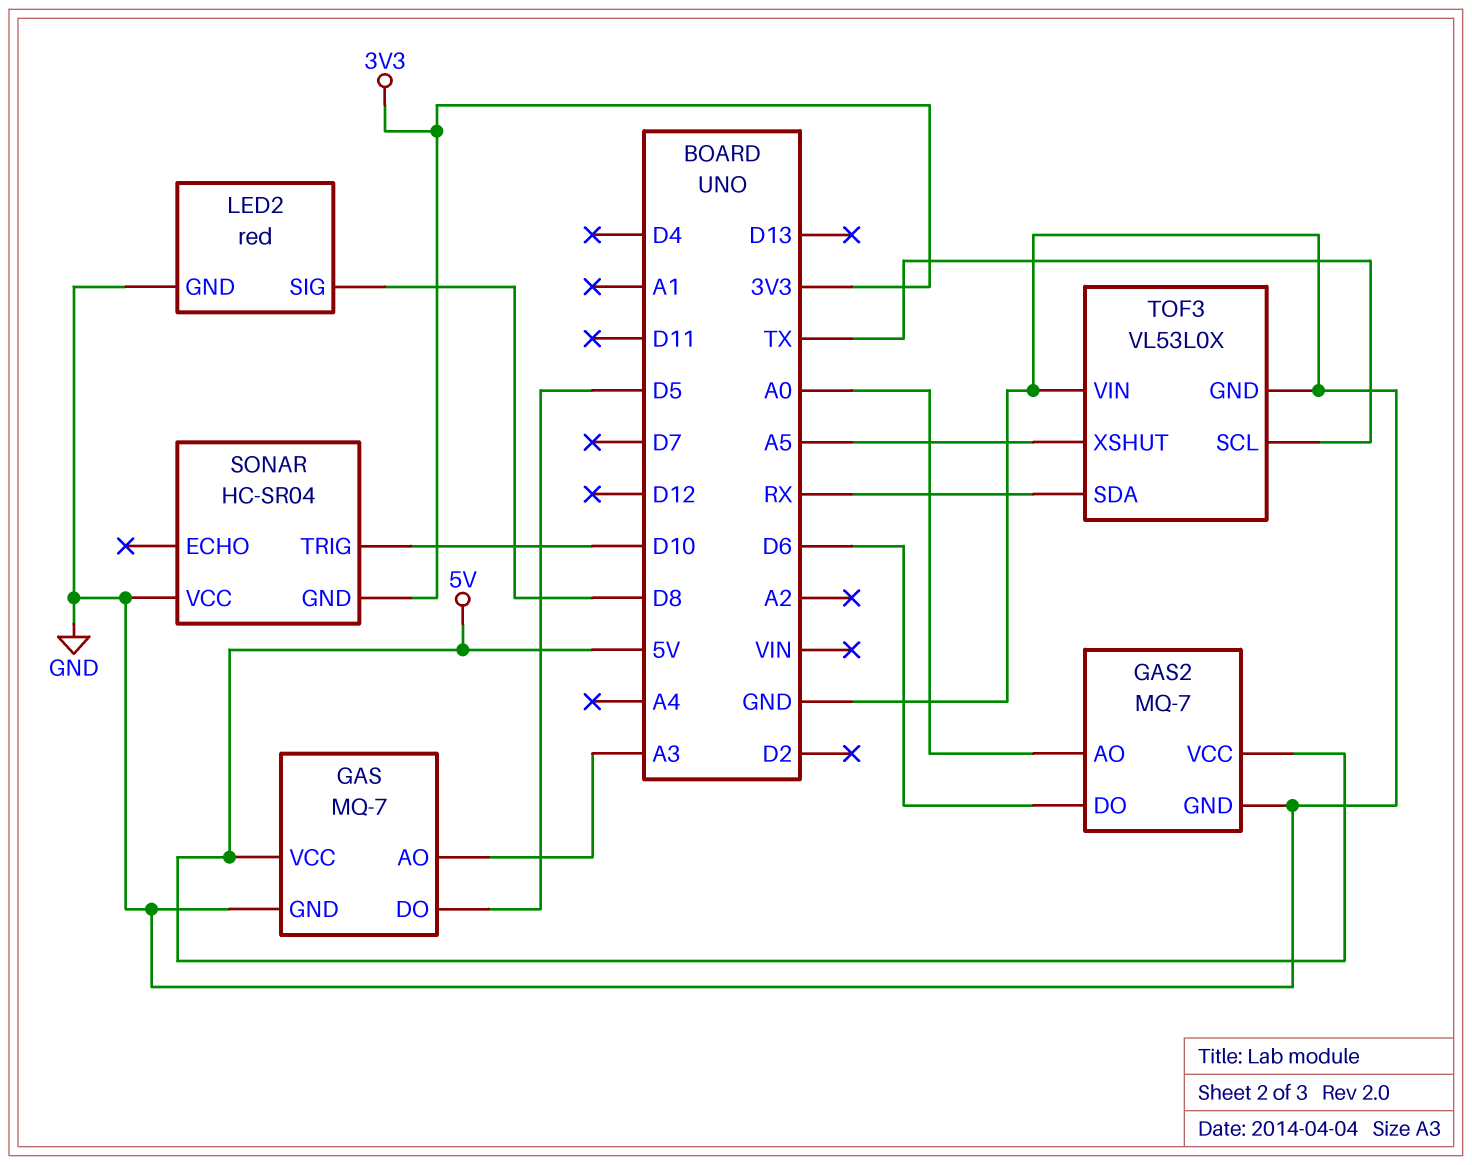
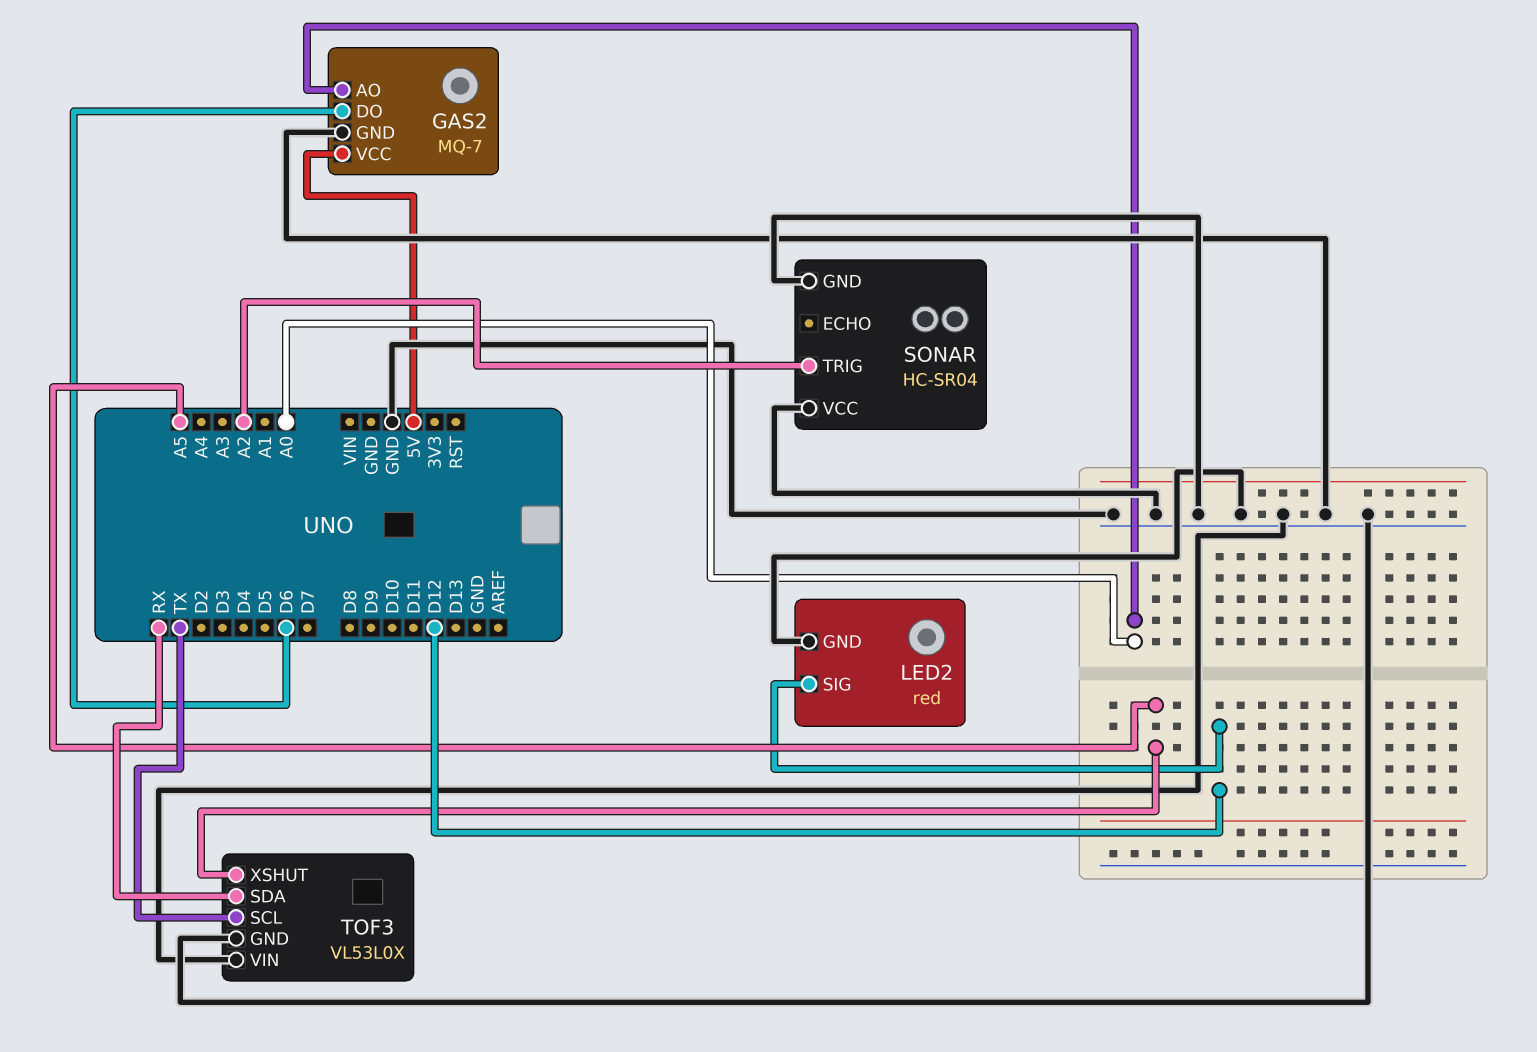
GAS: MQ-7 -> none
GAS pin AO: A3 -> none
GAS pin DO: D5 -> none
GAS pin GND: GND -> none
GAS pin VCC: 5V -> none
LED2 pin SIG: D8 -> D12
SONAR pin GND: 3V3 -> GND
SONAR pin TRIG: D10 -> A2

